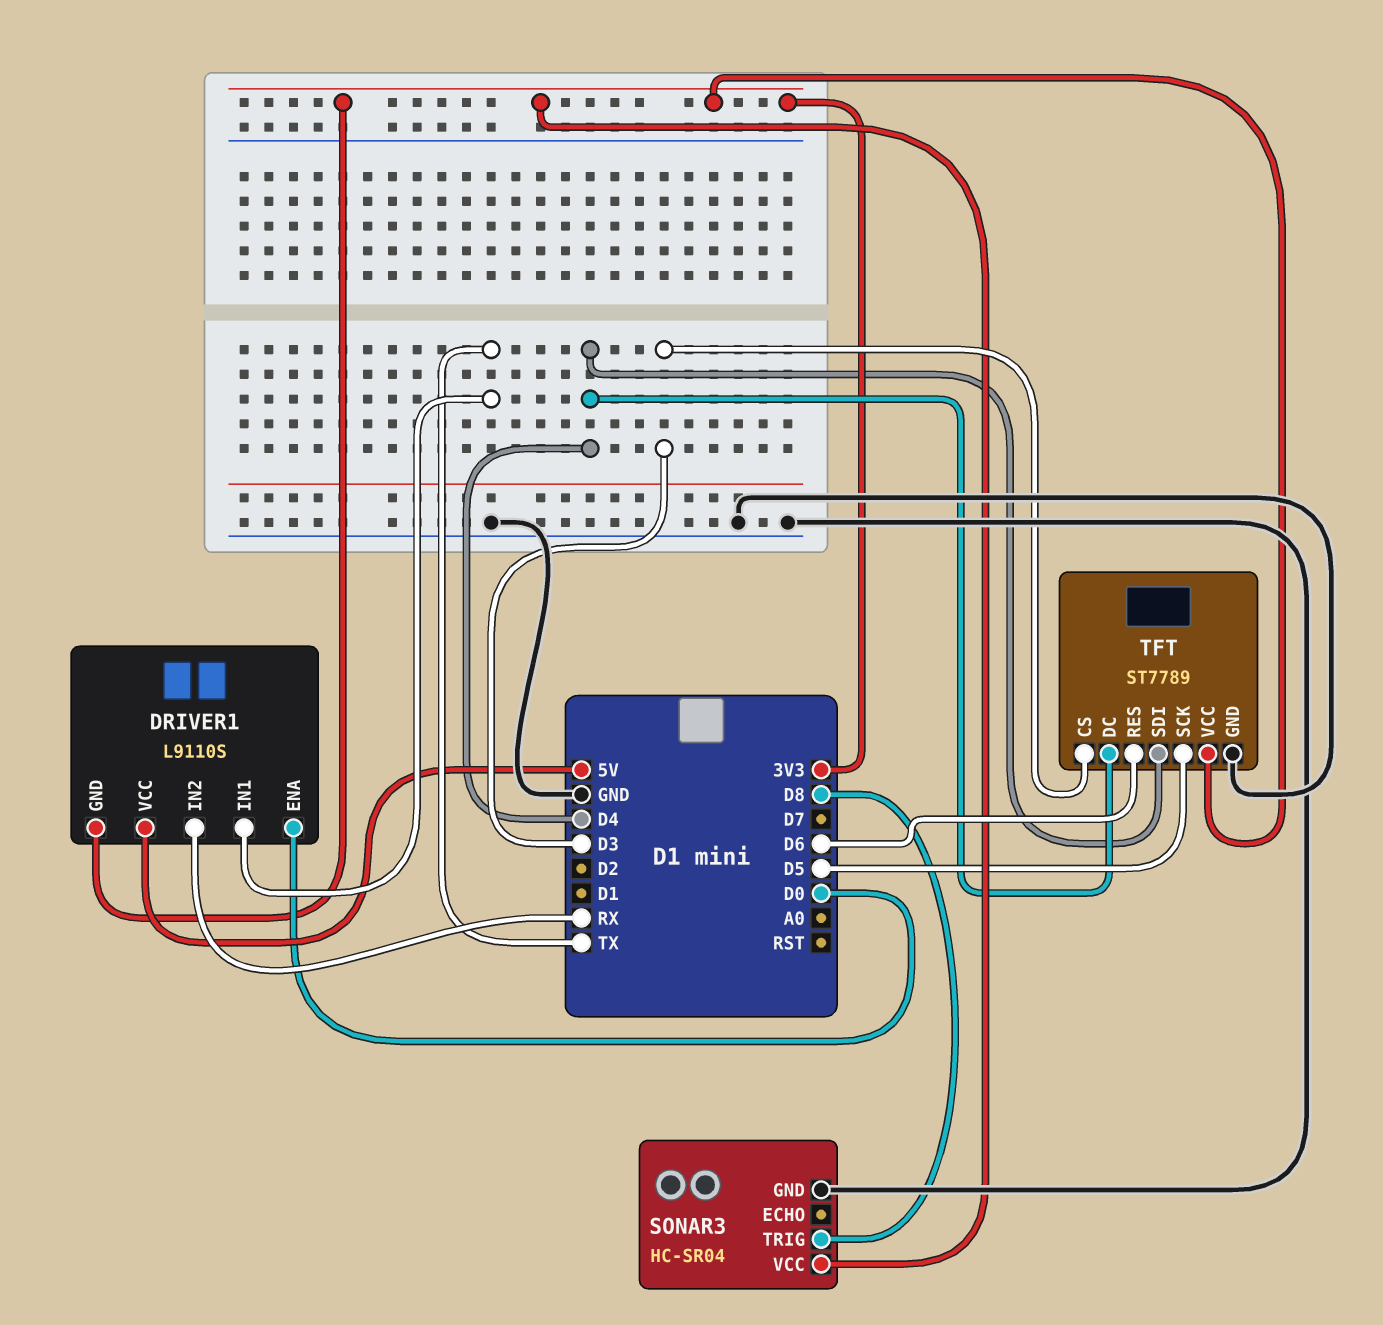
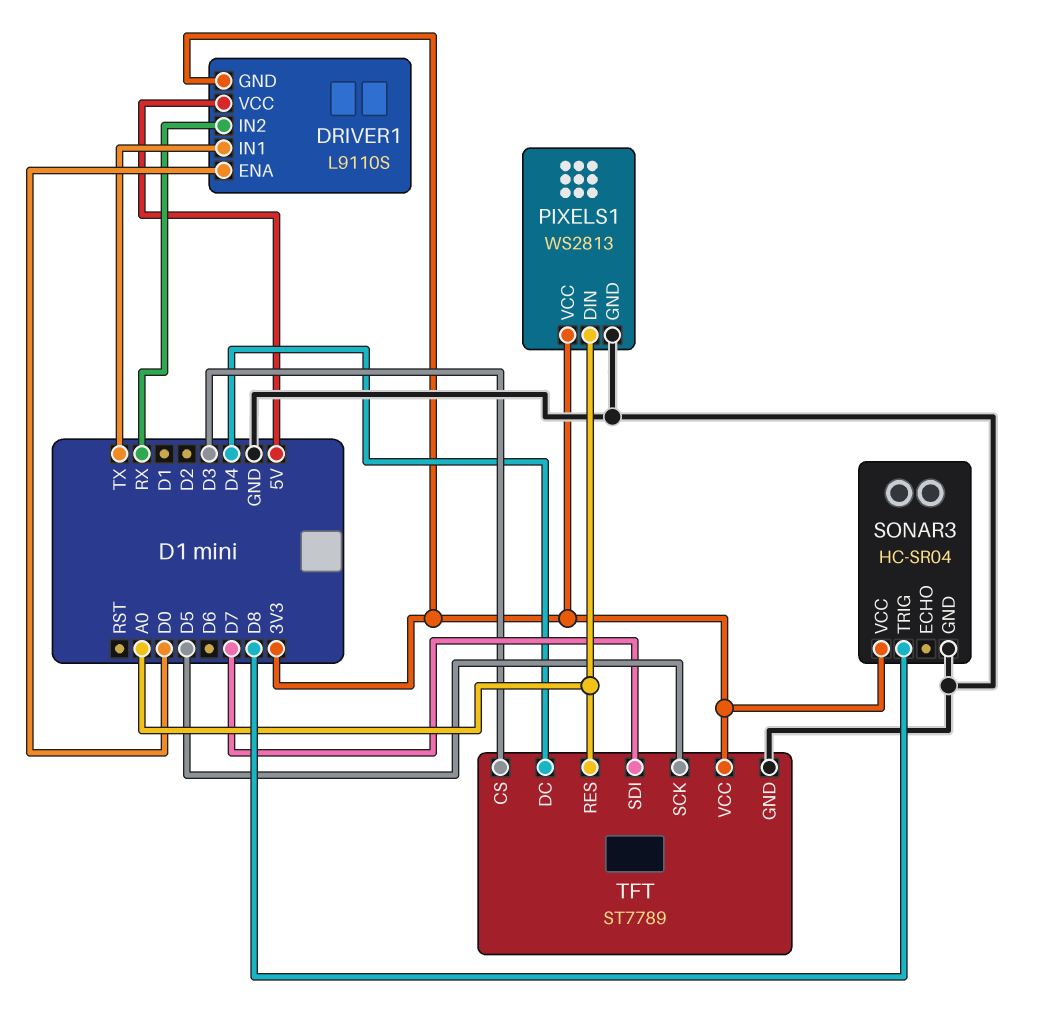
PIXELS1: none -> WS2813
PIXELS1 pin DIN: none -> A0
PIXELS1 pin GND: none -> GND
PIXELS1 pin VCC: none -> 3V3
TFT pin RES: D6 -> A0
TFT pin SDI: D4 -> D7

